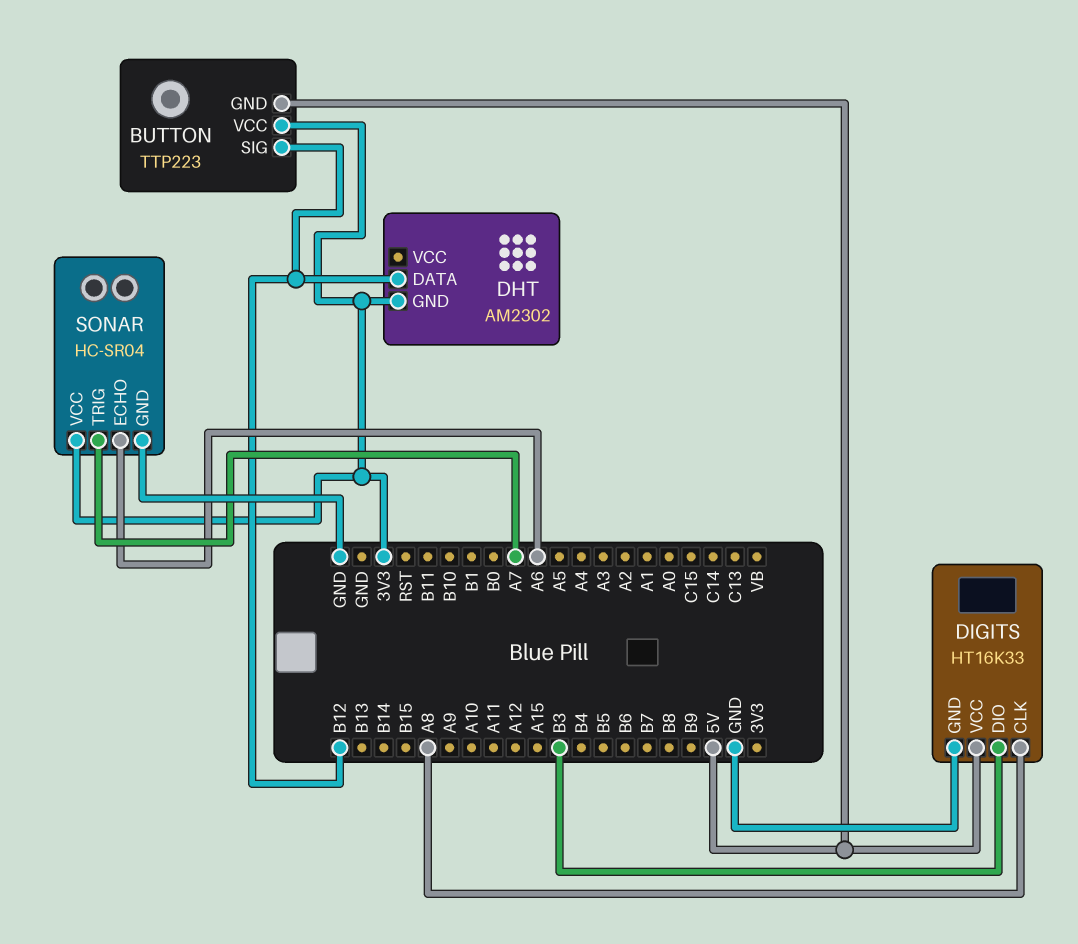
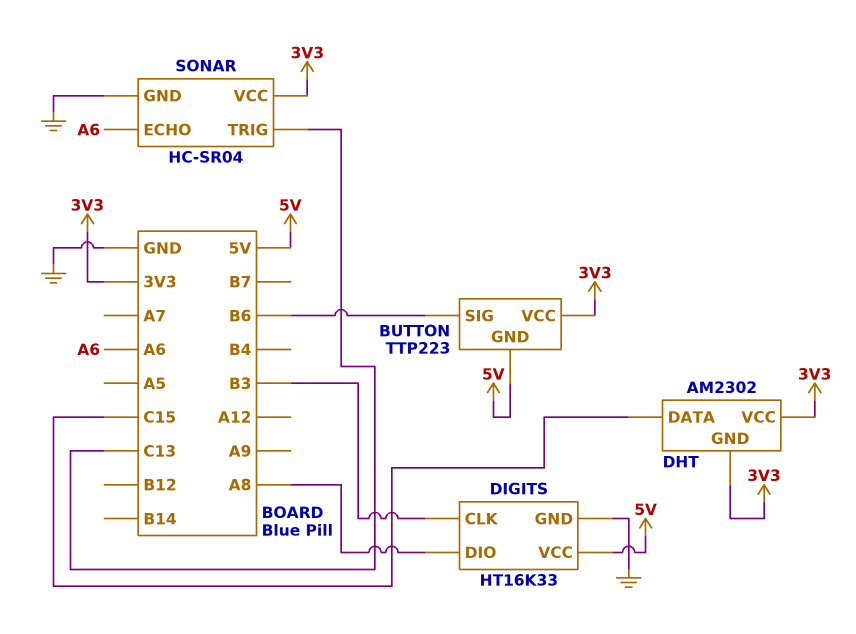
BUTTON pin SIG: B12 -> B6
DHT pin DATA: B12 -> C15
DHT pin VCC: none -> 3V3
DIGITS pin CLK: A8 -> B3
DIGITS pin DIO: B3 -> A8
SONAR pin TRIG: A7 -> C13

